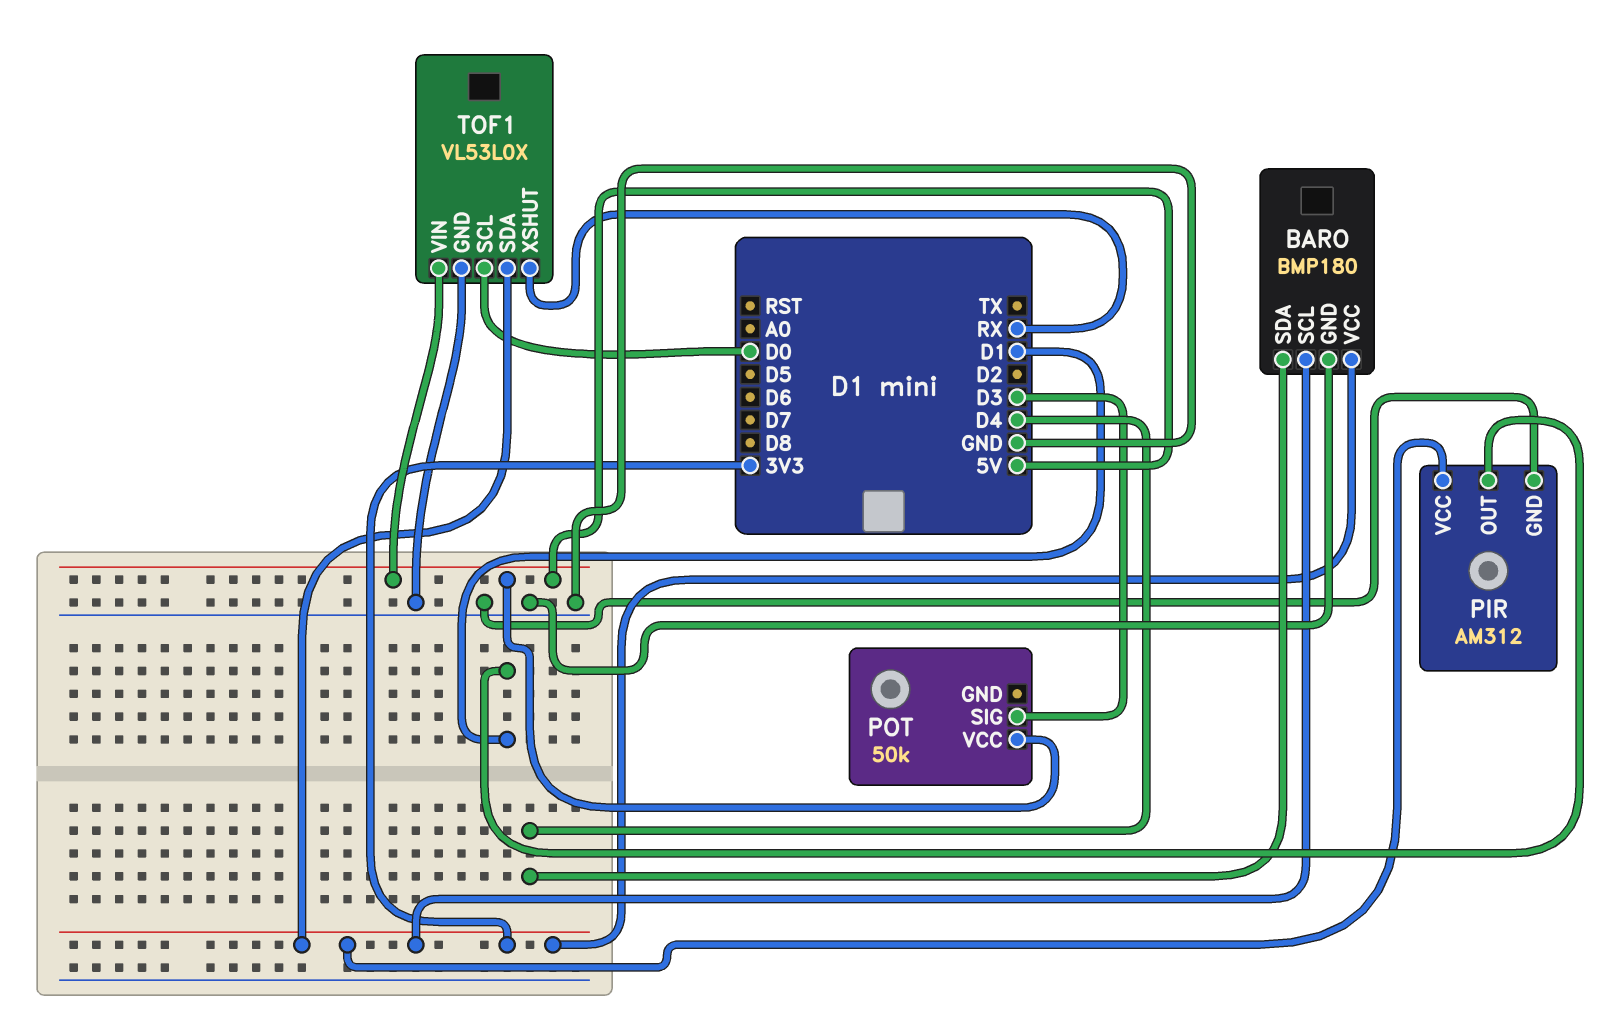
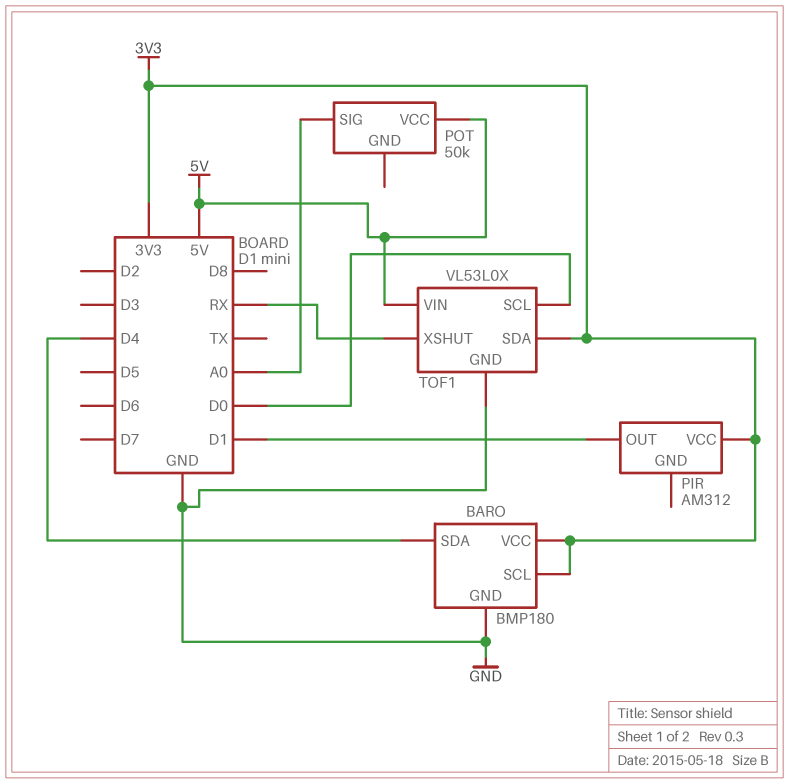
PIR pin GND: GND -> none
POT pin SIG: D3 -> A0

